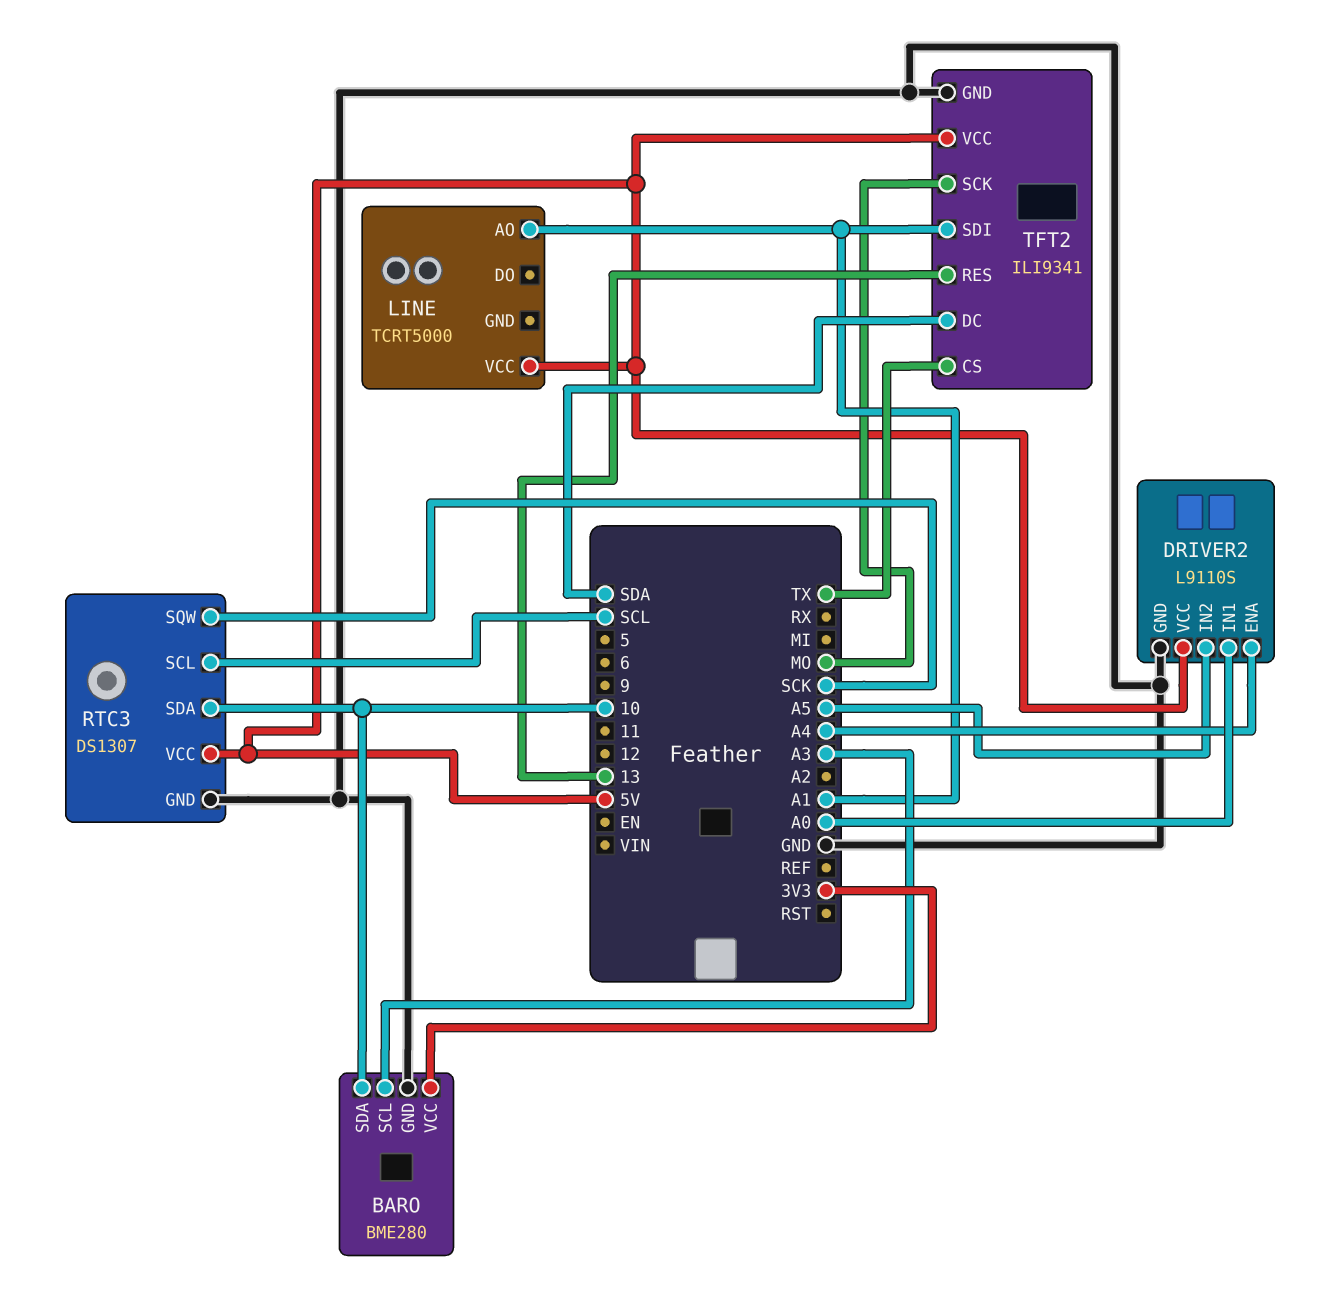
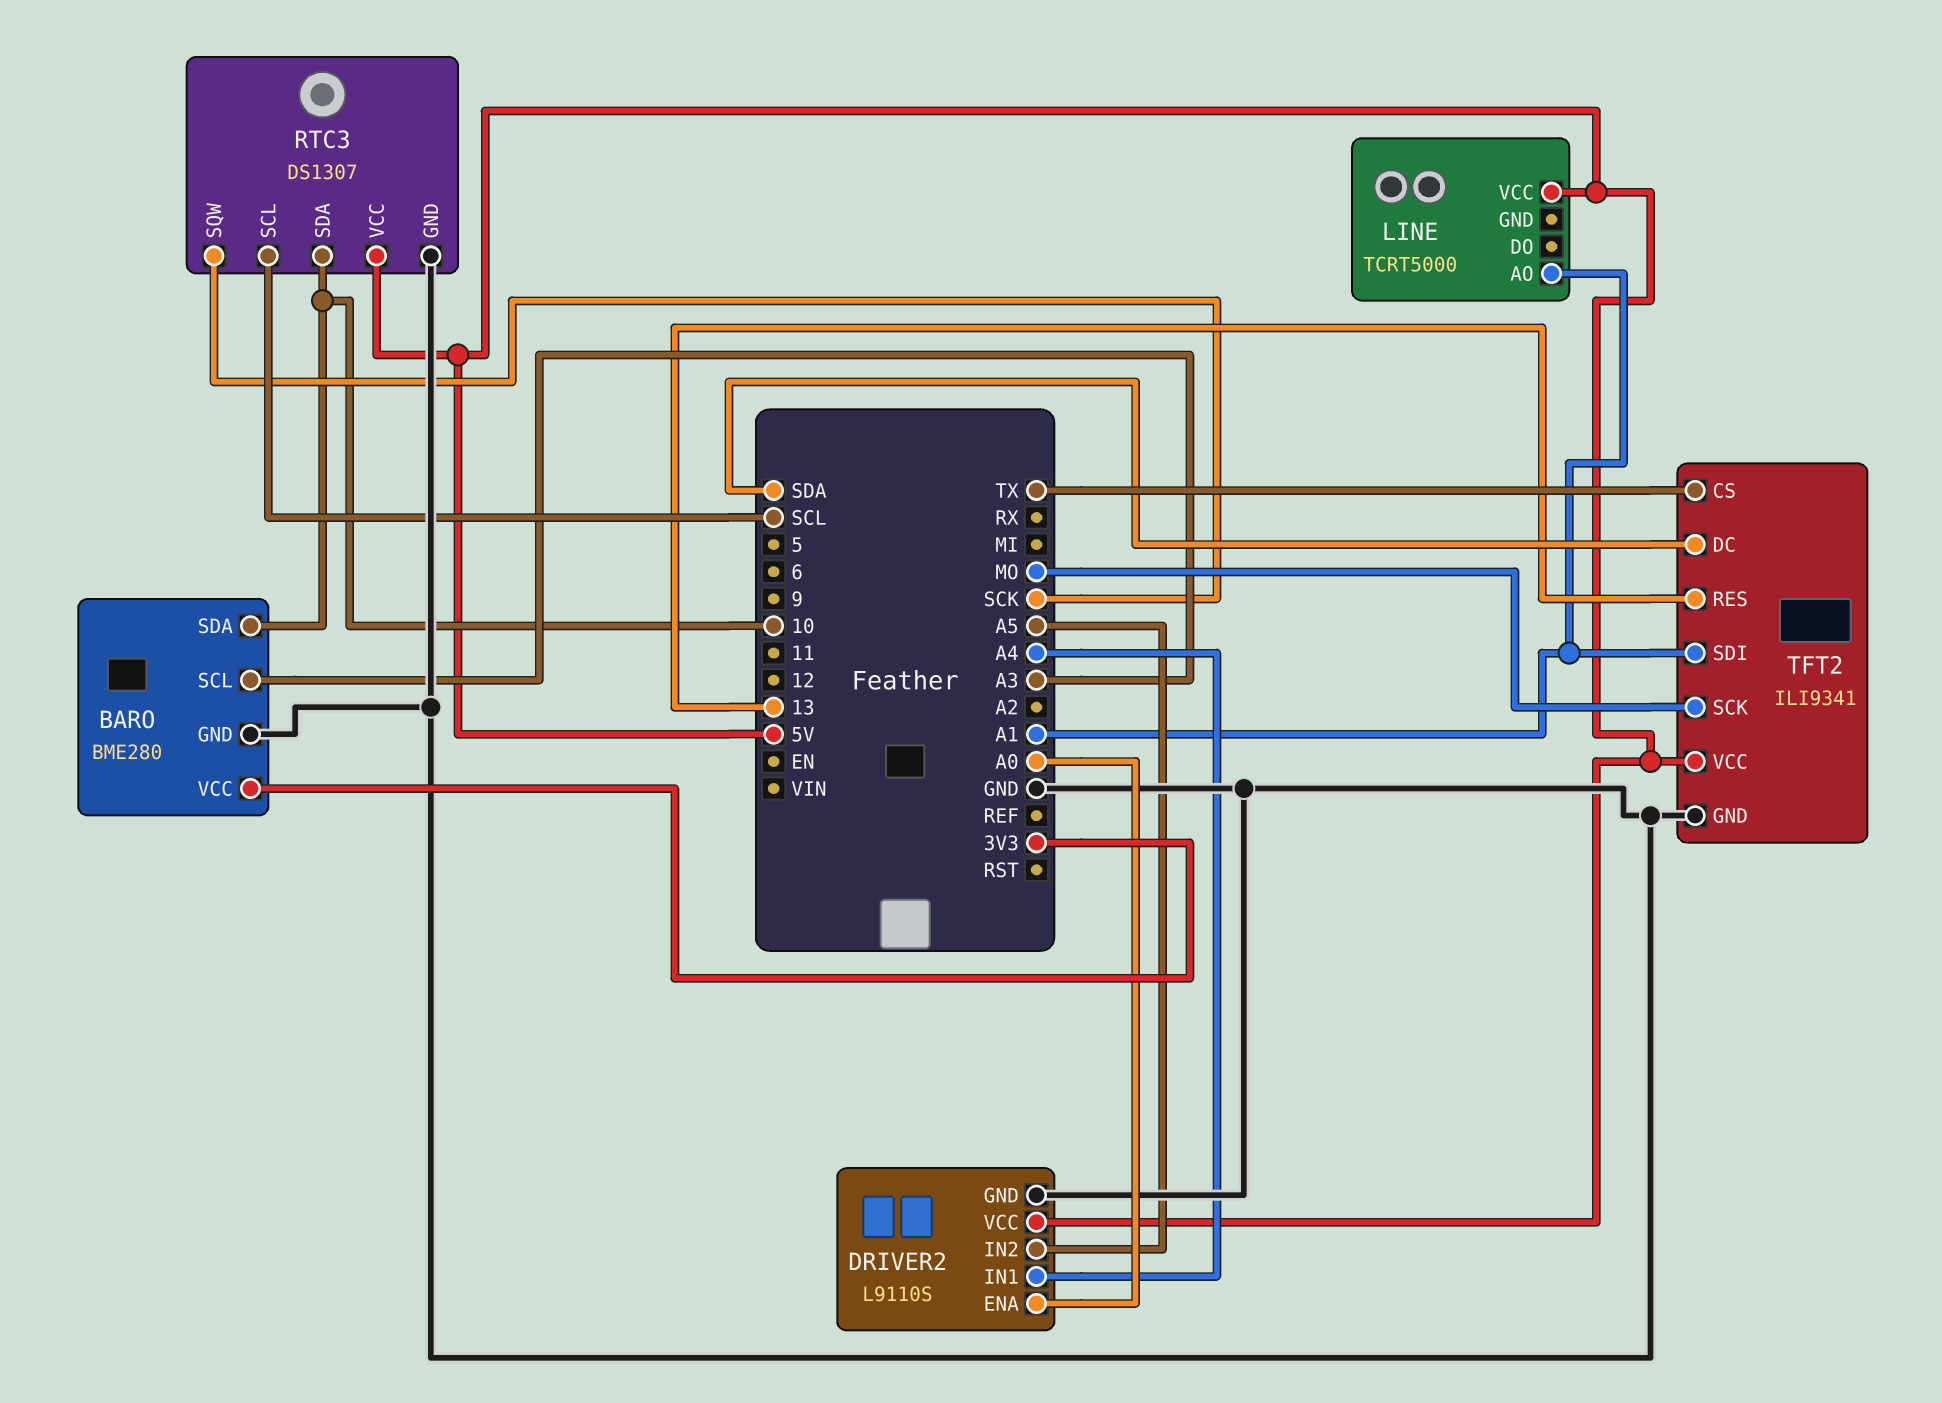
DRIVER2 pin ENA: A4 -> A0
DRIVER2 pin IN1: A0 -> A4

